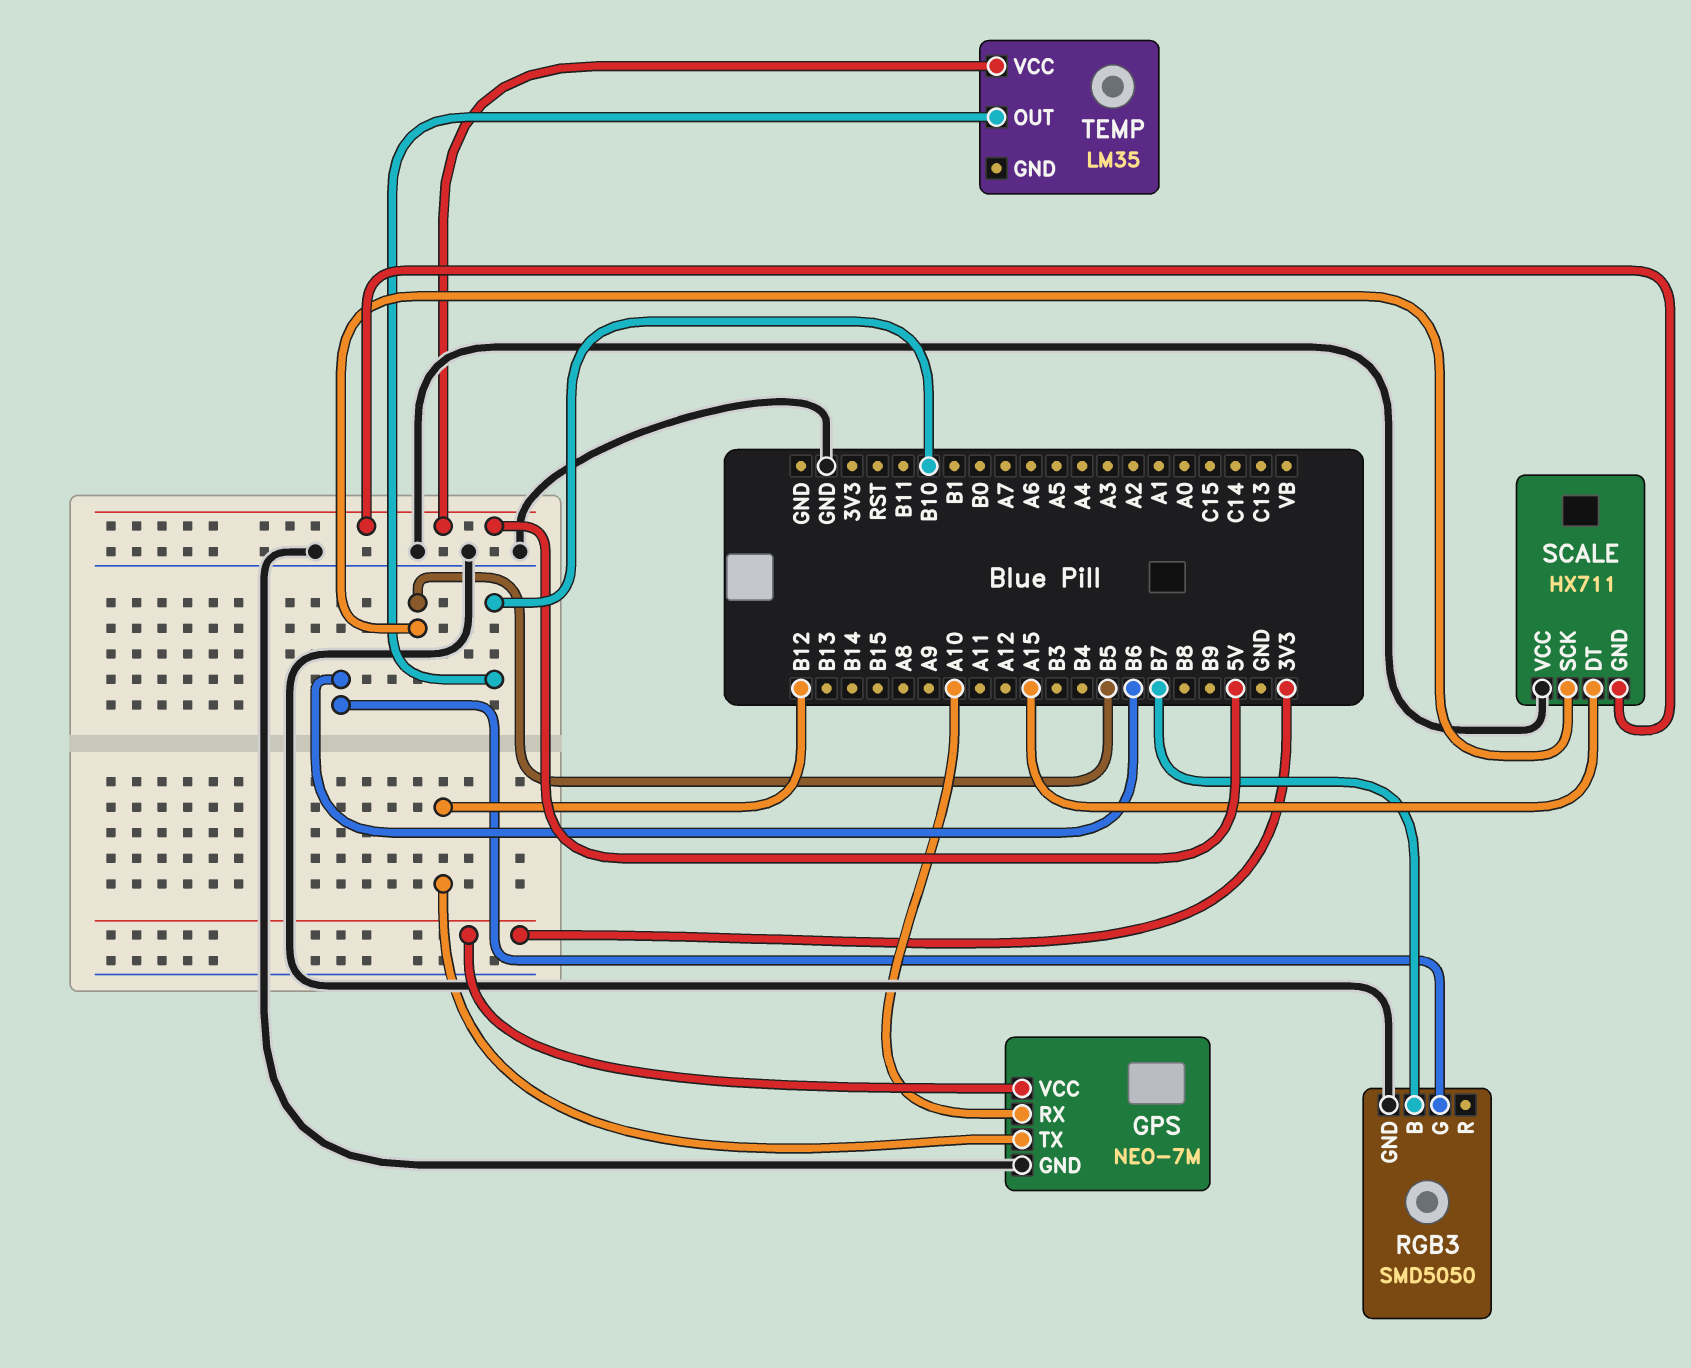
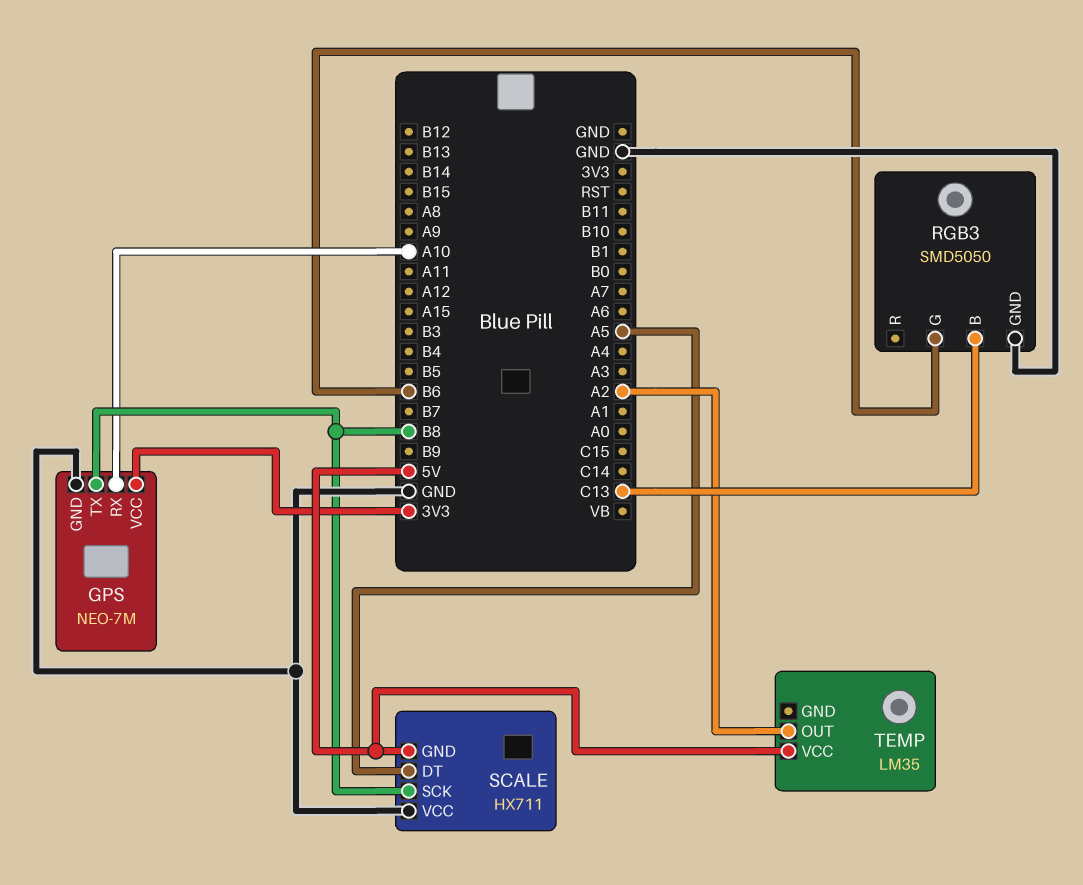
GPS pin TX: B12 -> B8
RGB3 pin B: B7 -> C13
SCALE pin DT: A15 -> A5
SCALE pin SCK: B5 -> B8
TEMP pin OUT: B10 -> A2

